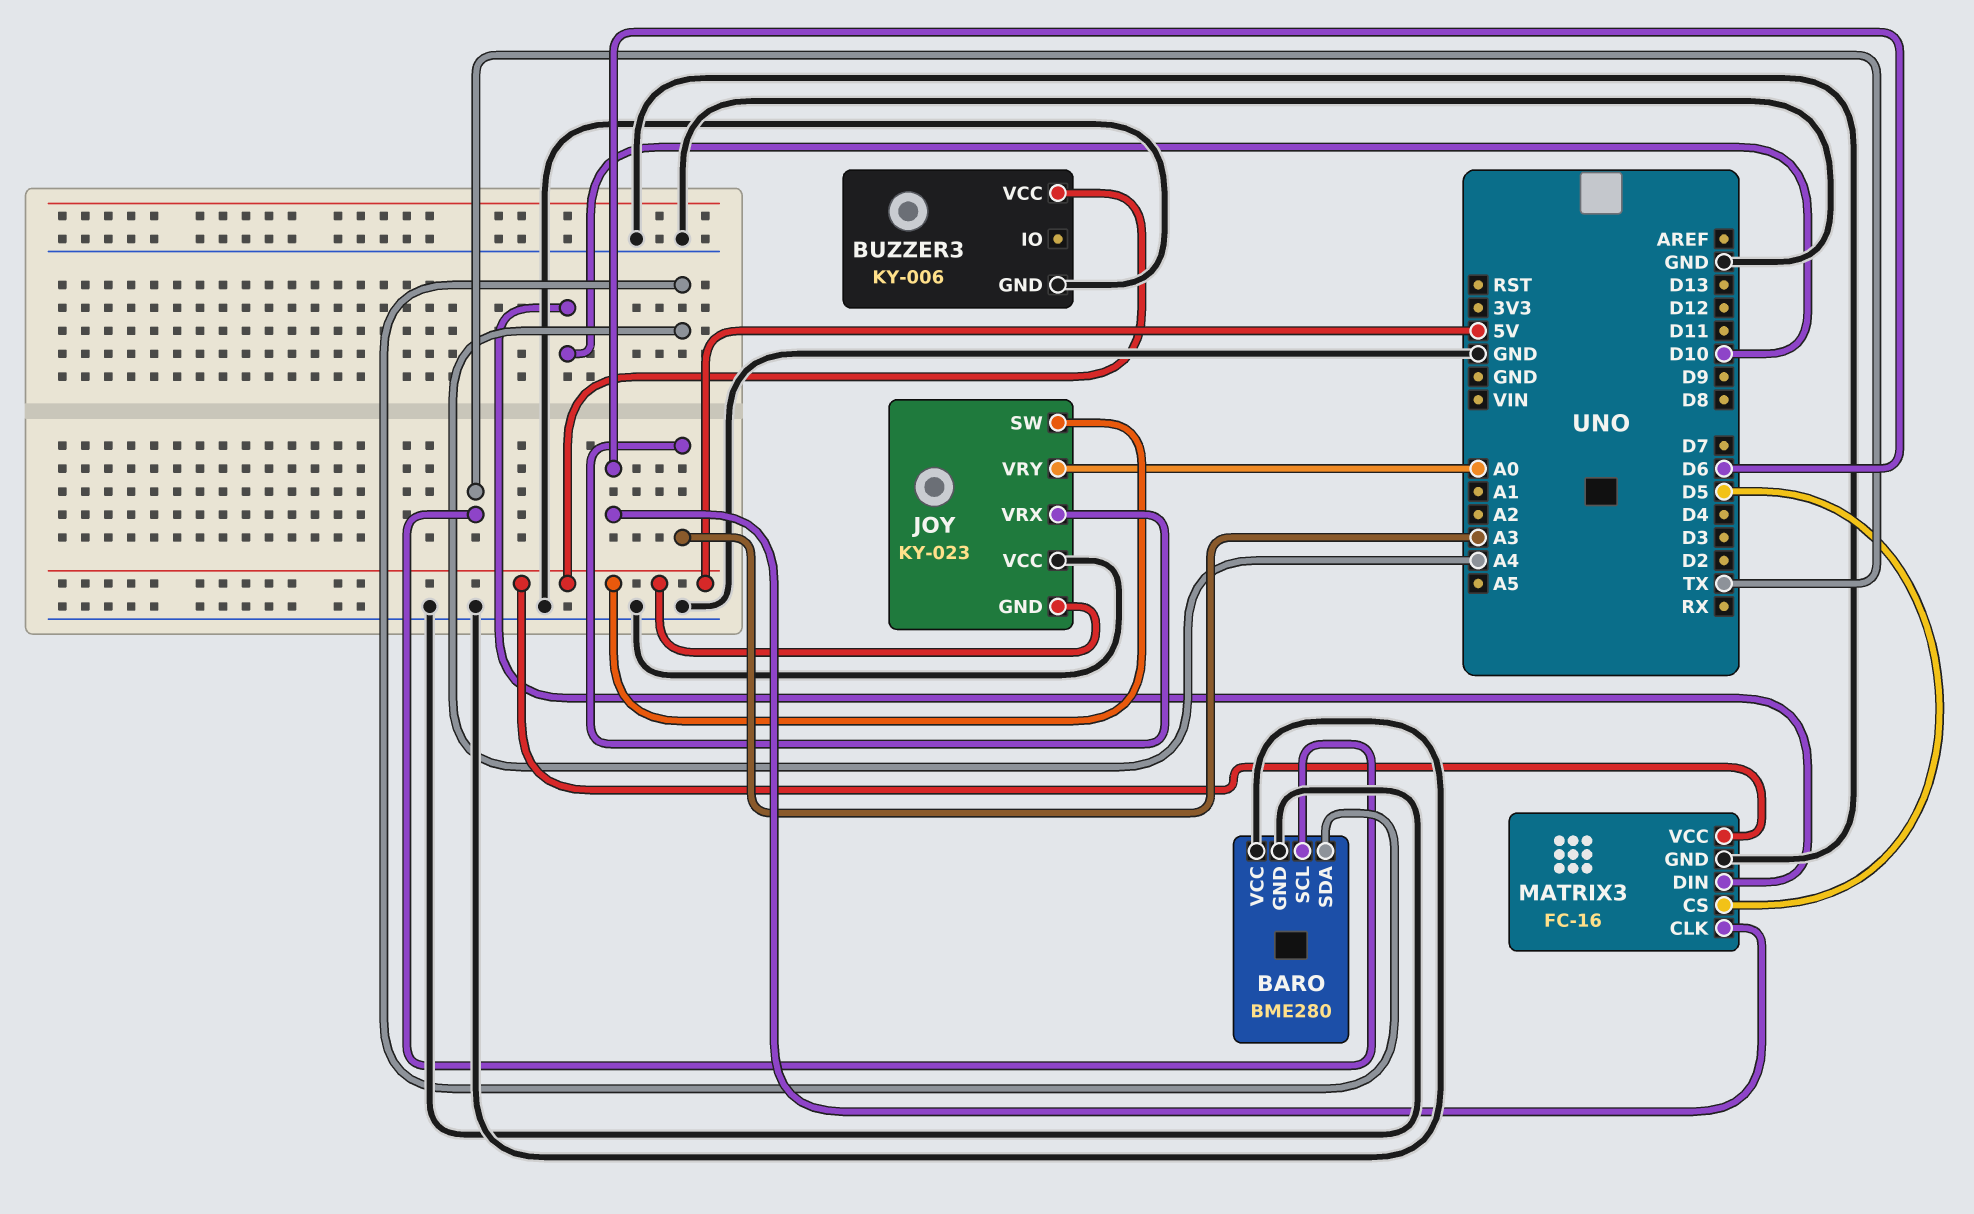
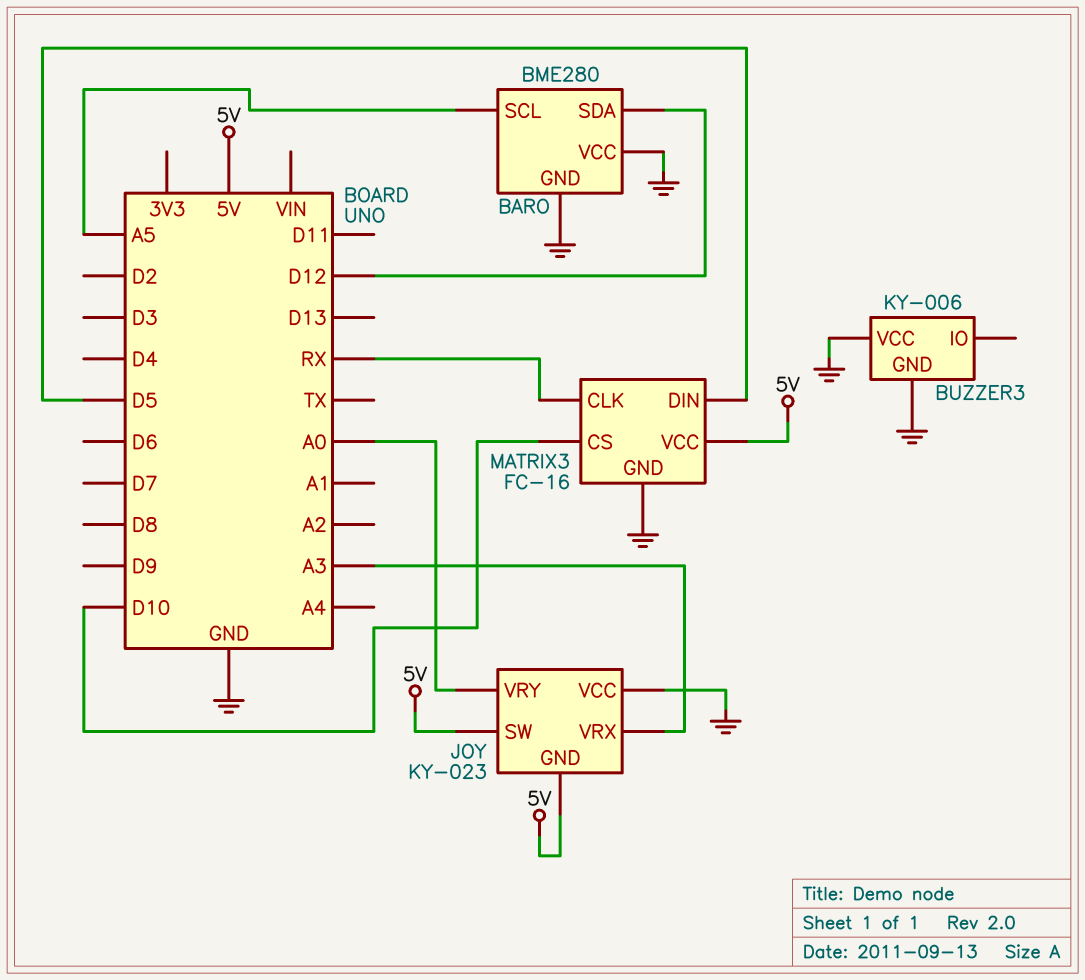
BARO pin SCL: TX -> A5
BARO pin SDA: A4 -> D12
BUZZER3 pin VCC: 5V -> GND
MATRIX3 pin CLK: D6 -> RX
MATRIX3 pin CS: D5 -> D10
MATRIX3 pin DIN: D10 -> D5

